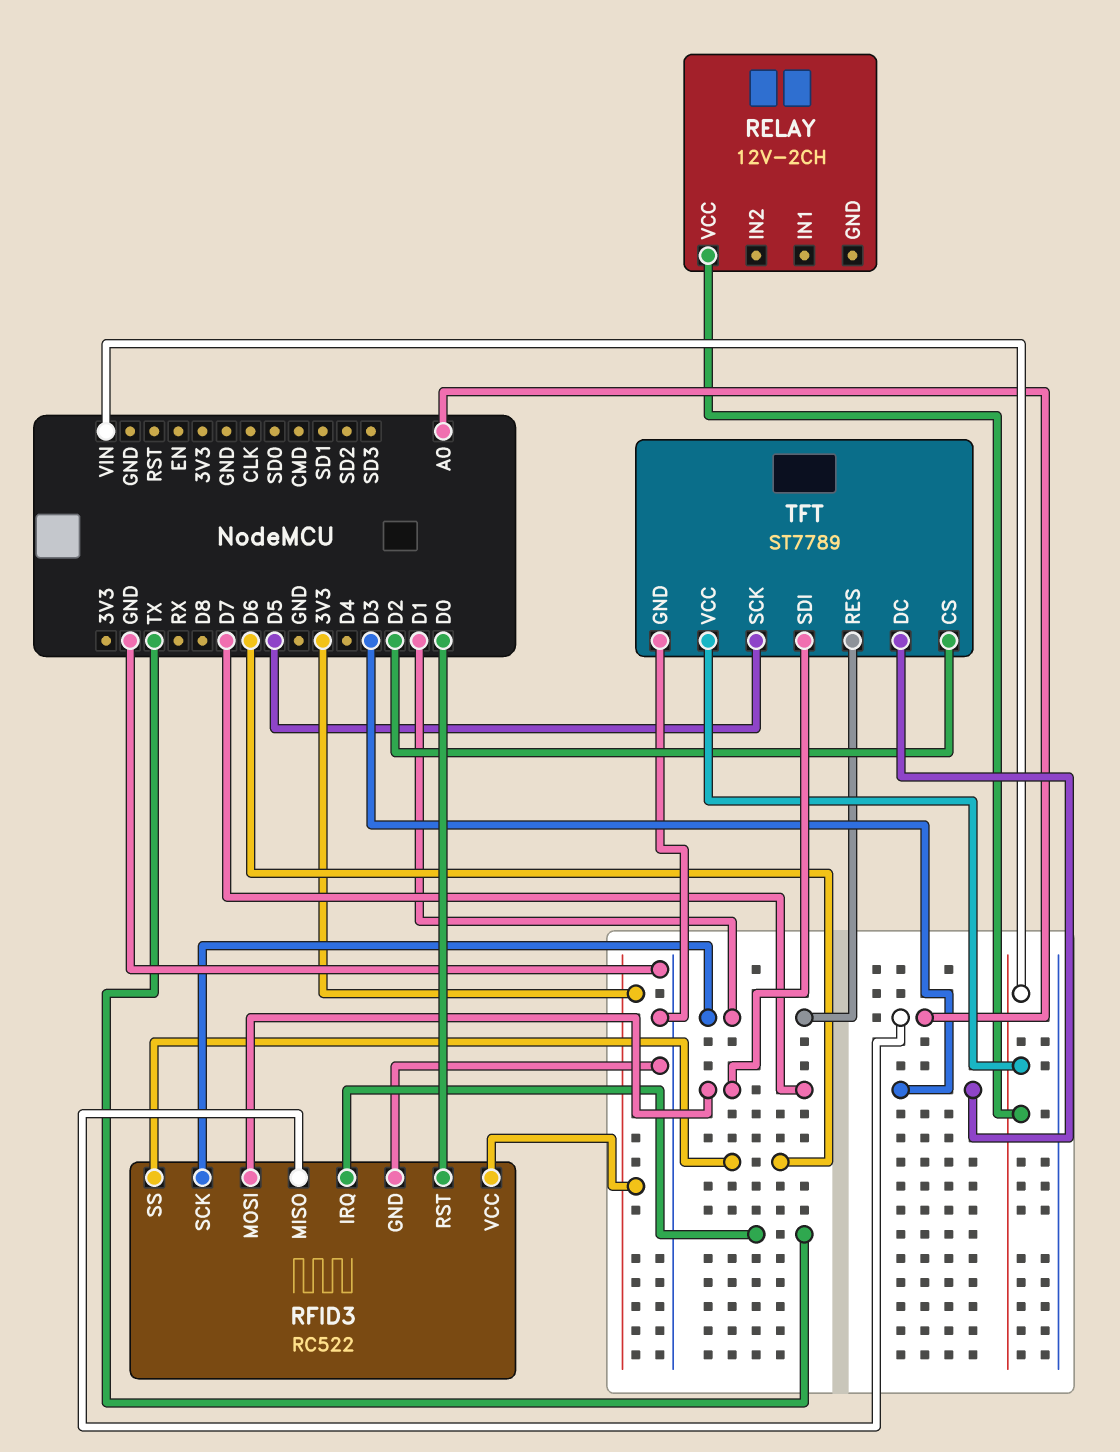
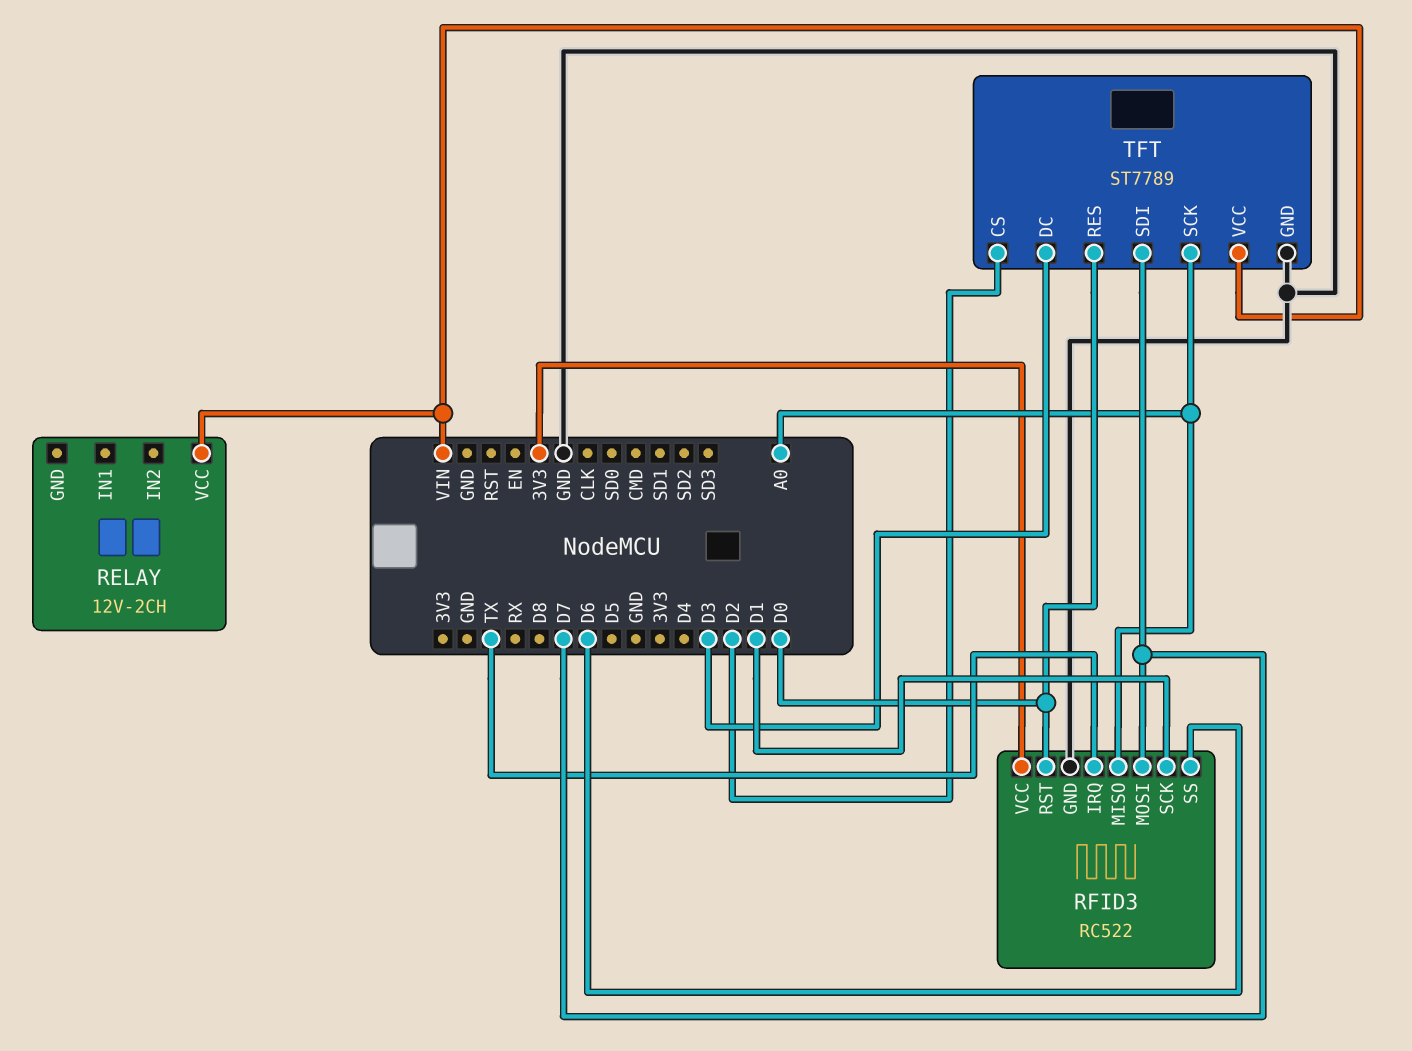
TFT pin RES: D1 -> D0
TFT pin SCK: D5 -> A0

